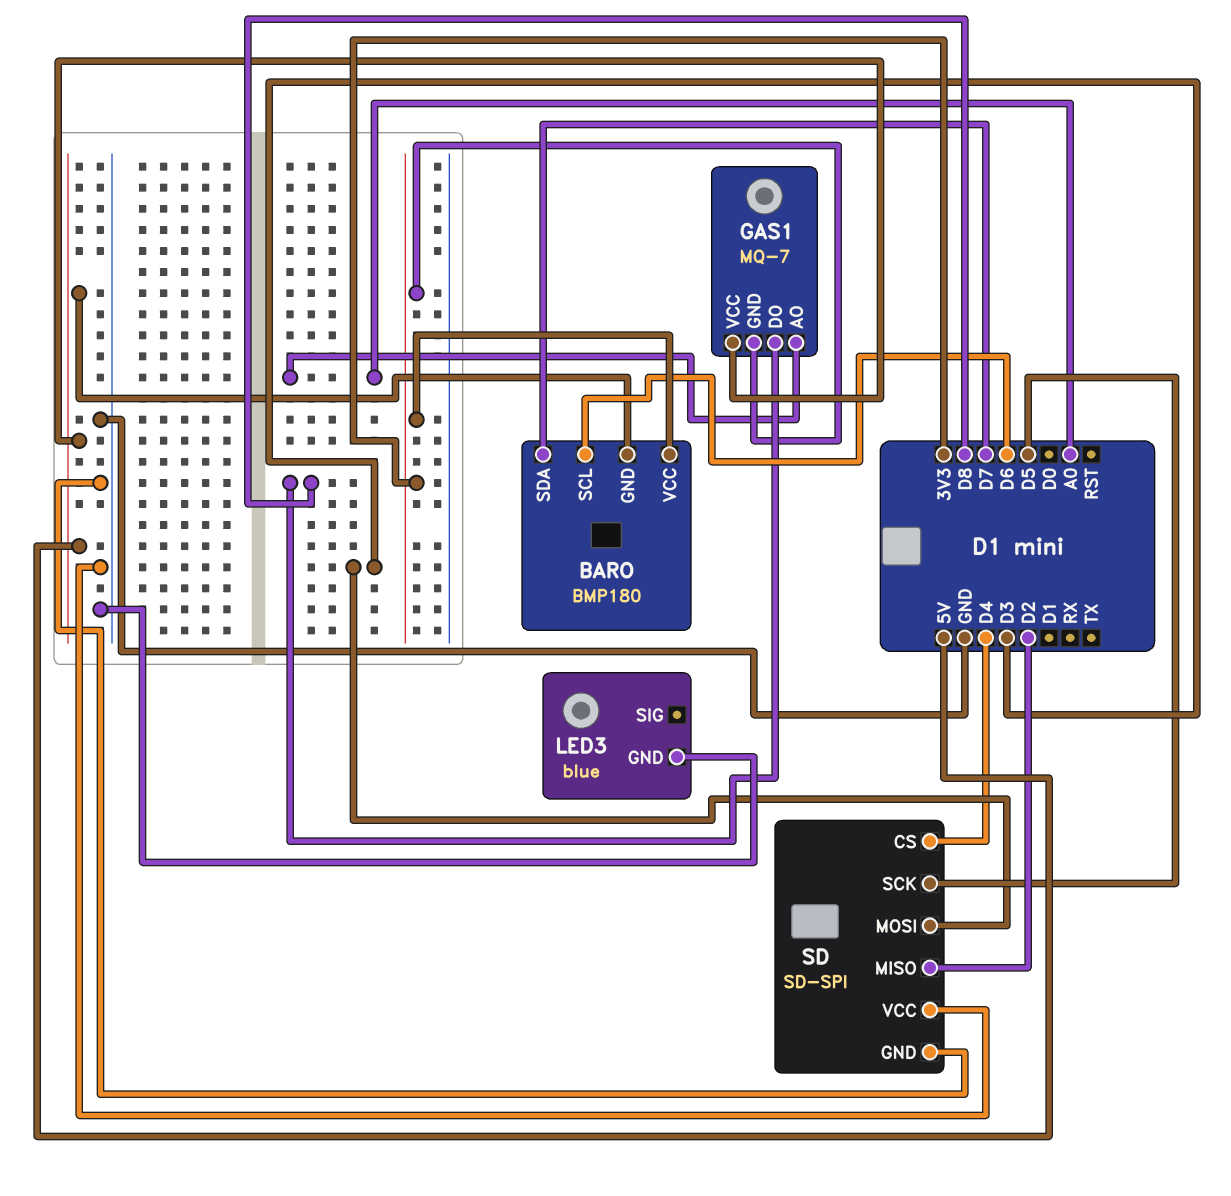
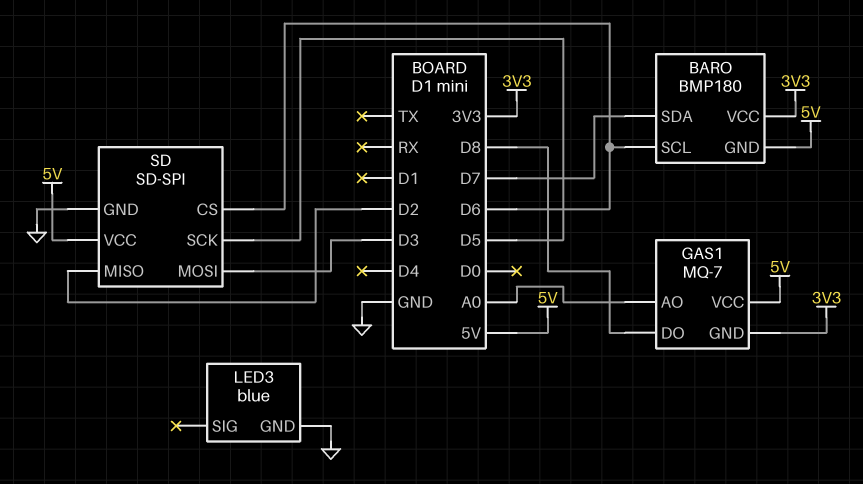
SD pin CS: D4 -> D6
SD pin VCC: GND -> 5V

